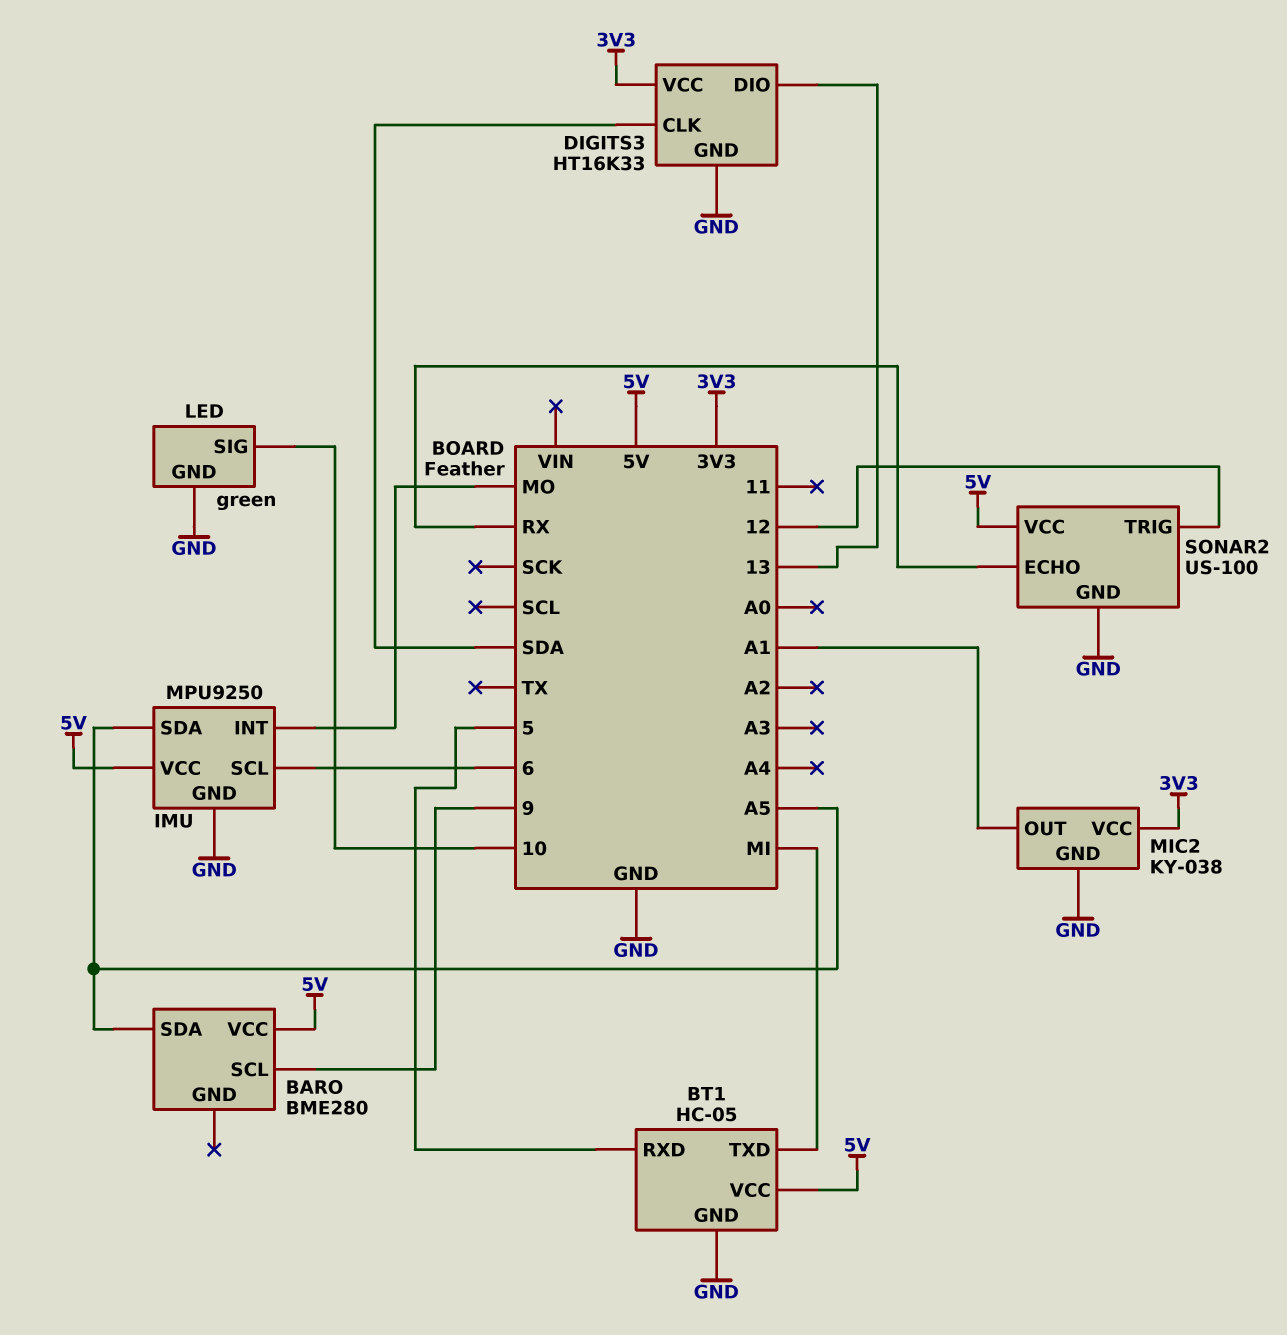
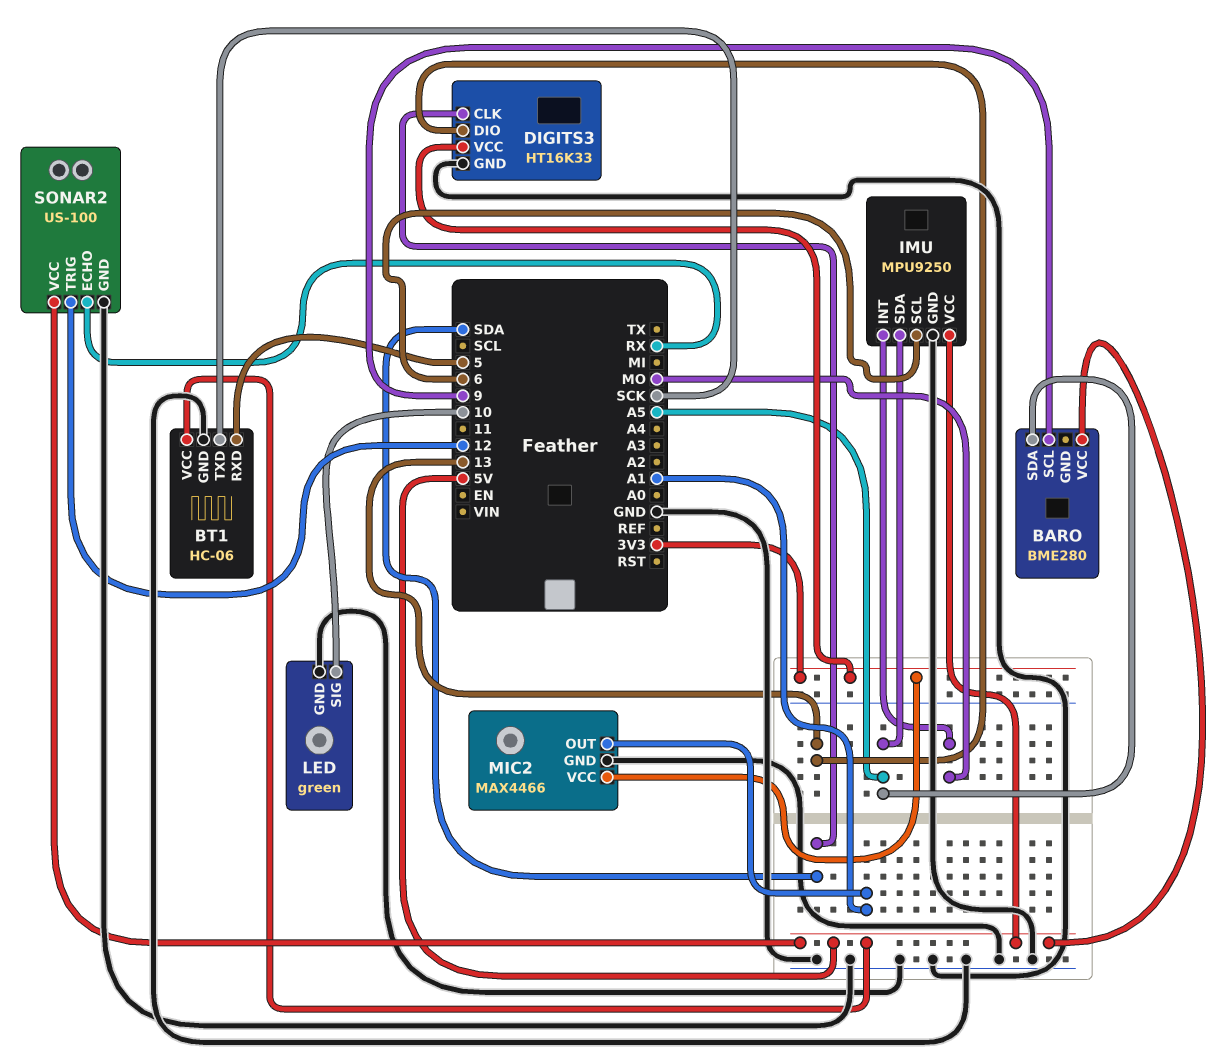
BT1: HC-05 -> HC-06
BT1 pin TXD: MI -> SCK
MIC2: KY-038 -> MAX4466

